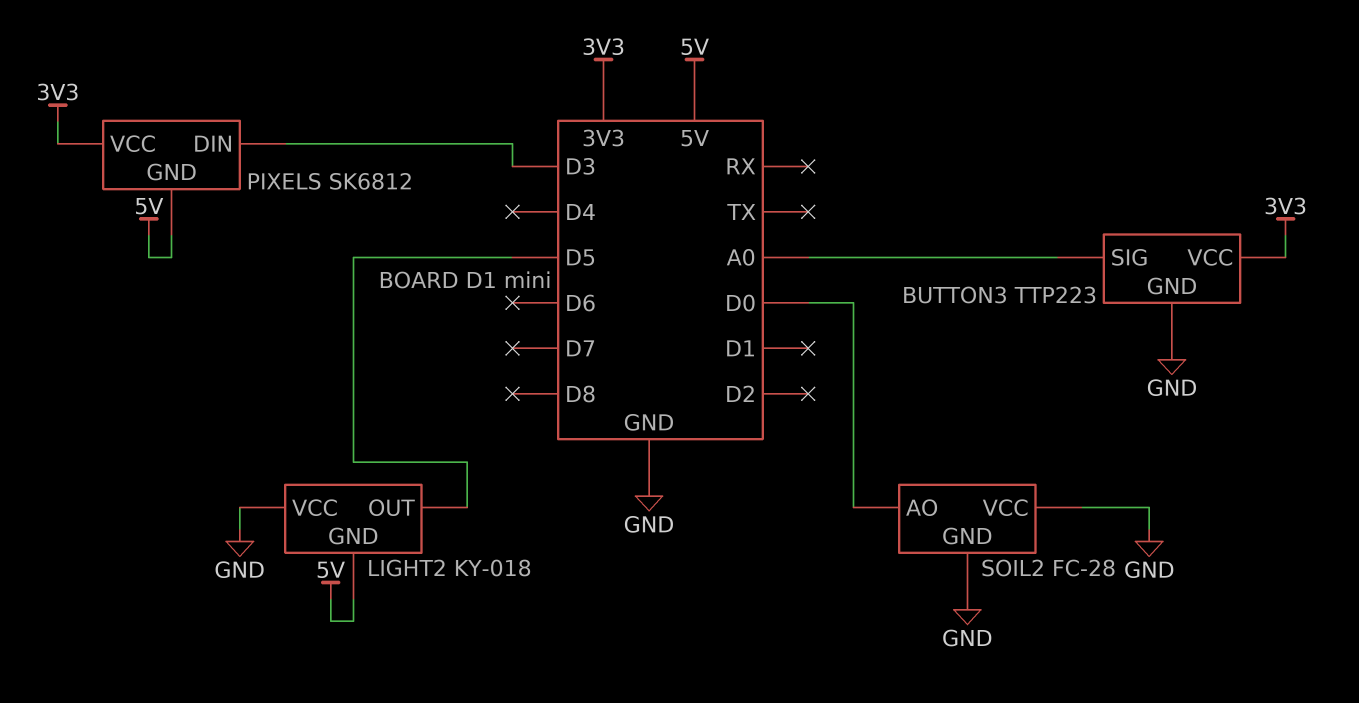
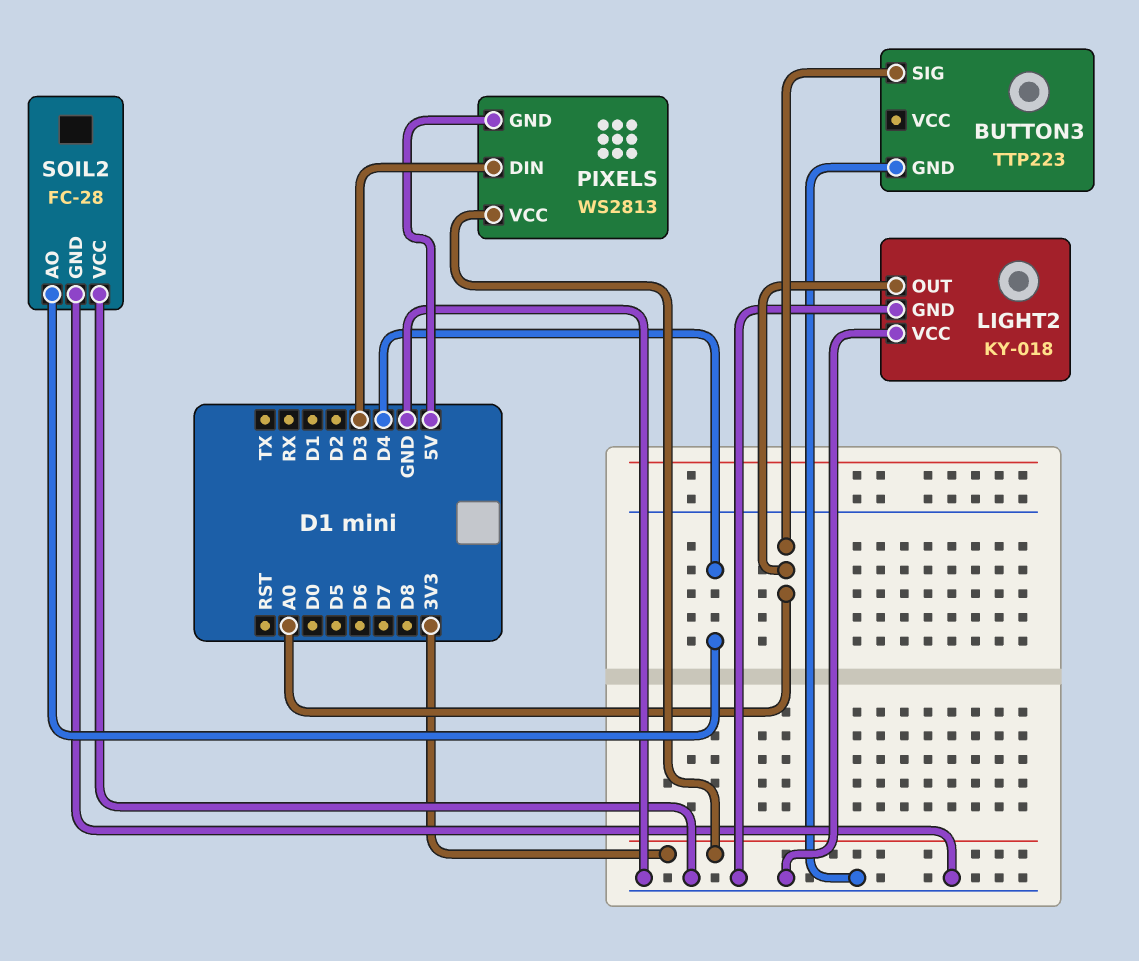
BUTTON3 pin VCC: 3V3 -> none
LIGHT2 pin GND: 5V -> GND
LIGHT2 pin OUT: D5 -> A0
PIXELS: SK6812 -> WS2813
SOIL2 pin AO: D0 -> D4

